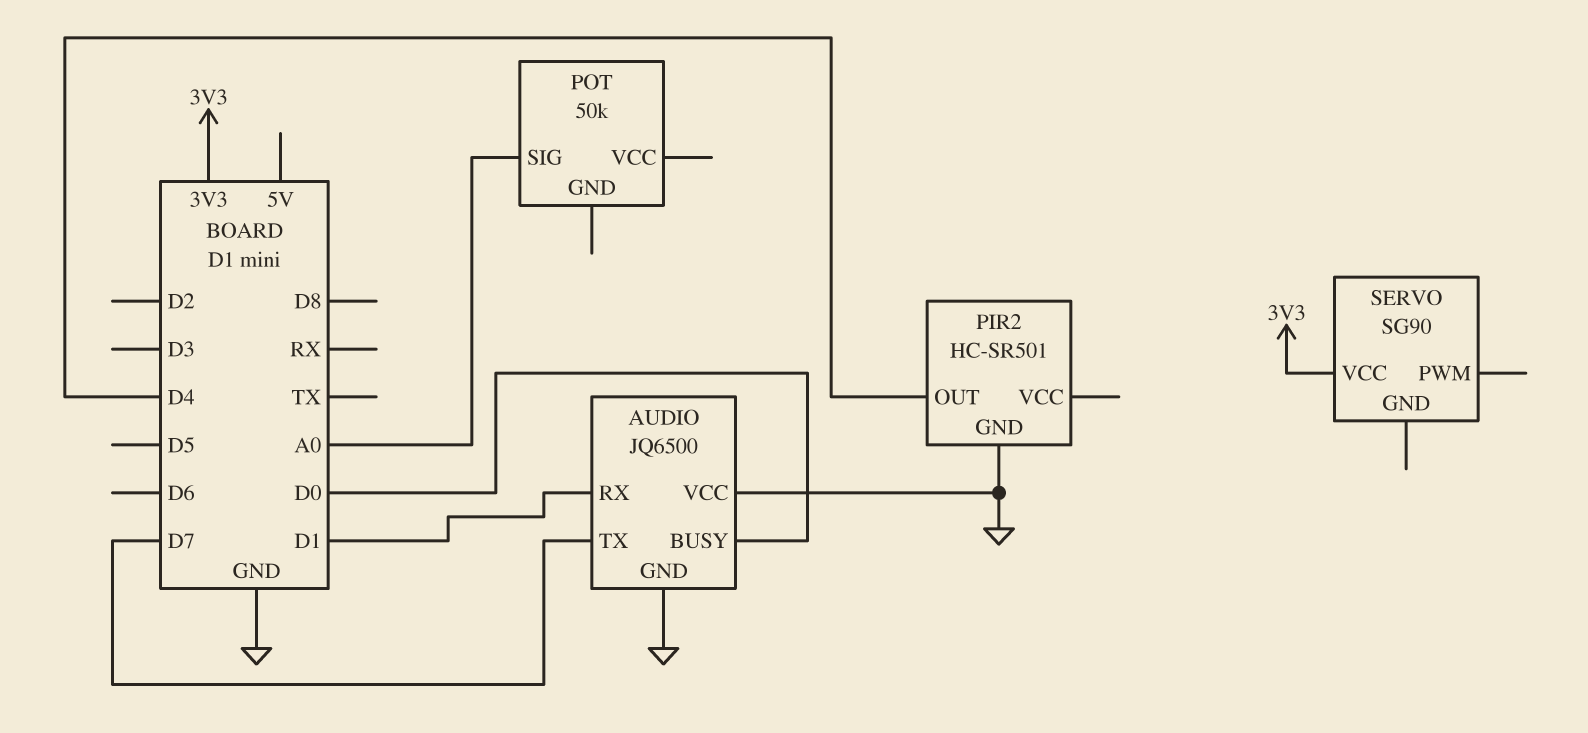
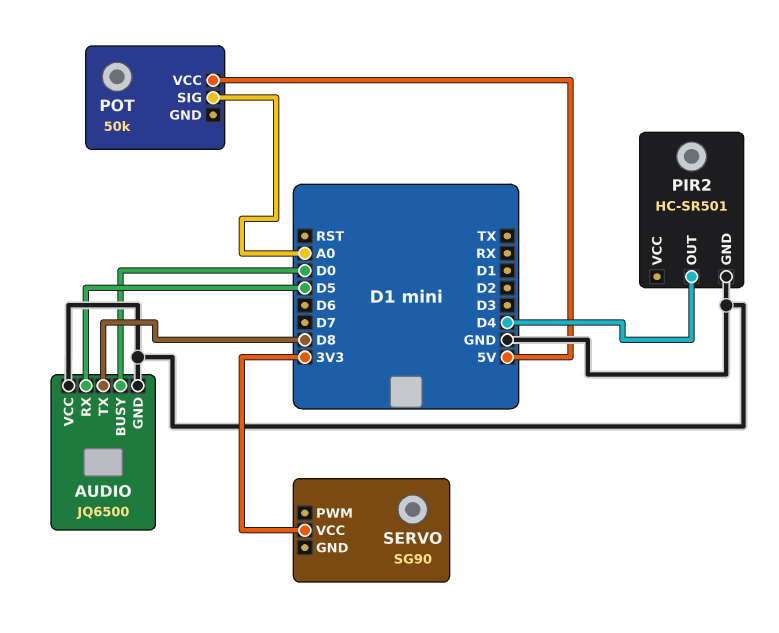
AUDIO pin RX: D1 -> D5
AUDIO pin TX: D7 -> D8
POT pin VCC: none -> 5V

